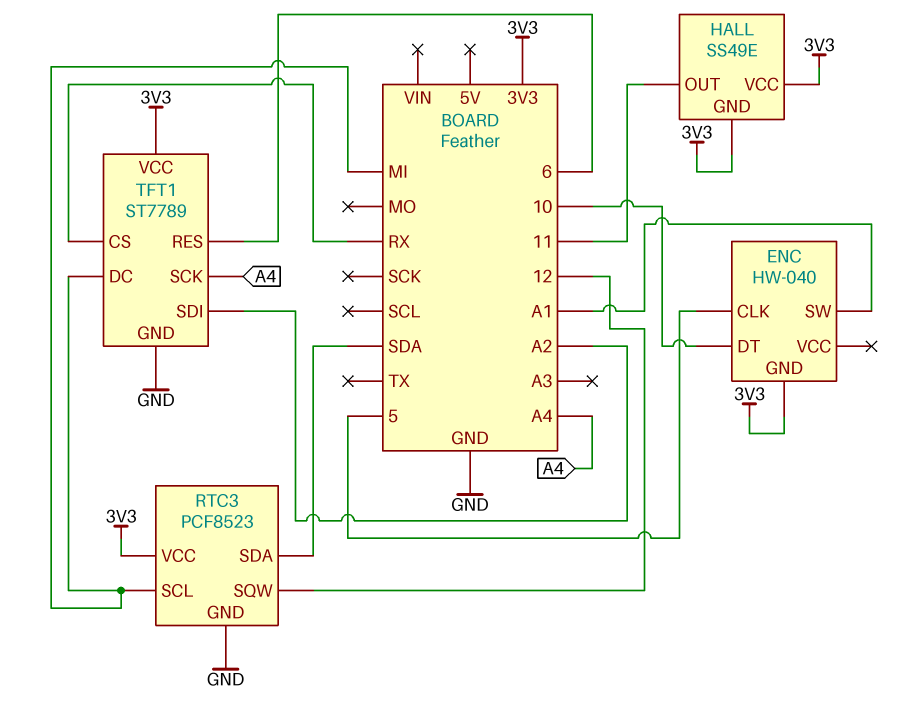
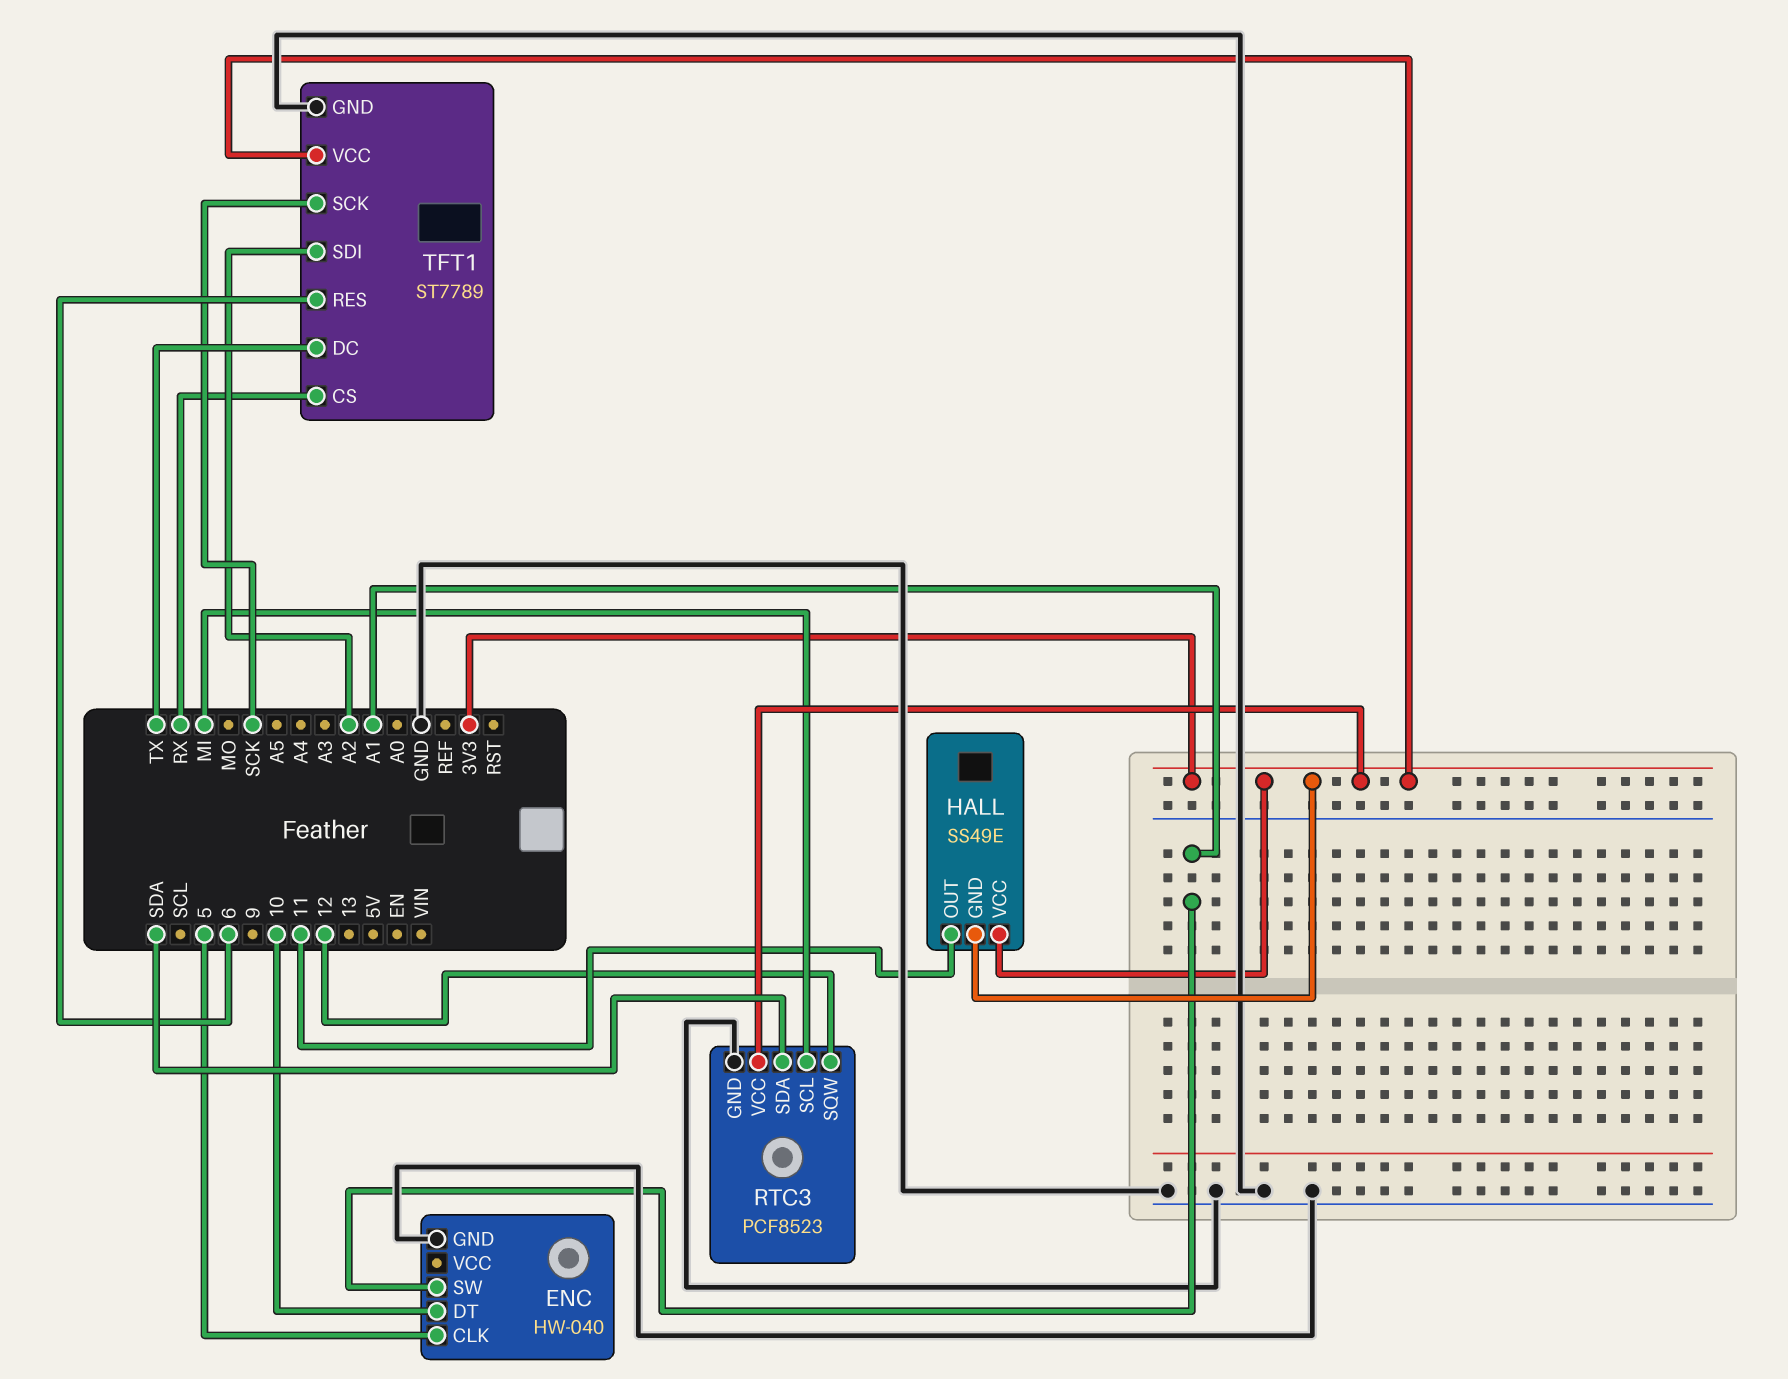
ENC pin GND: 3V3 -> GND
TFT1 pin DC: MI -> TX
TFT1 pin SCK: A4 -> SCK

